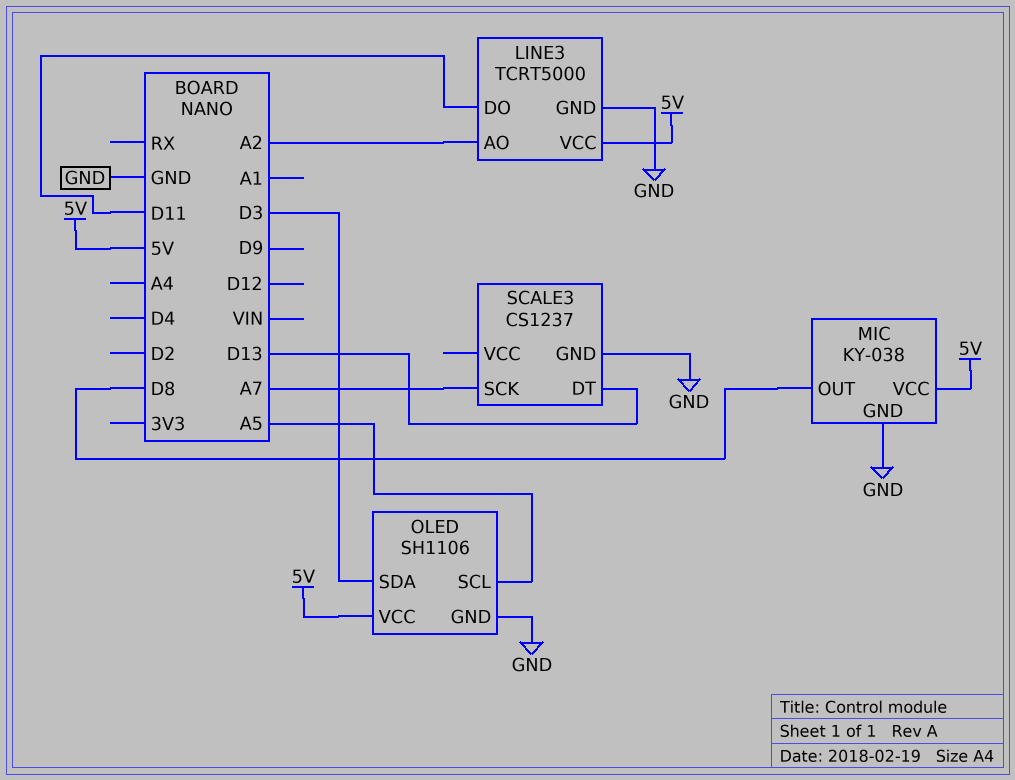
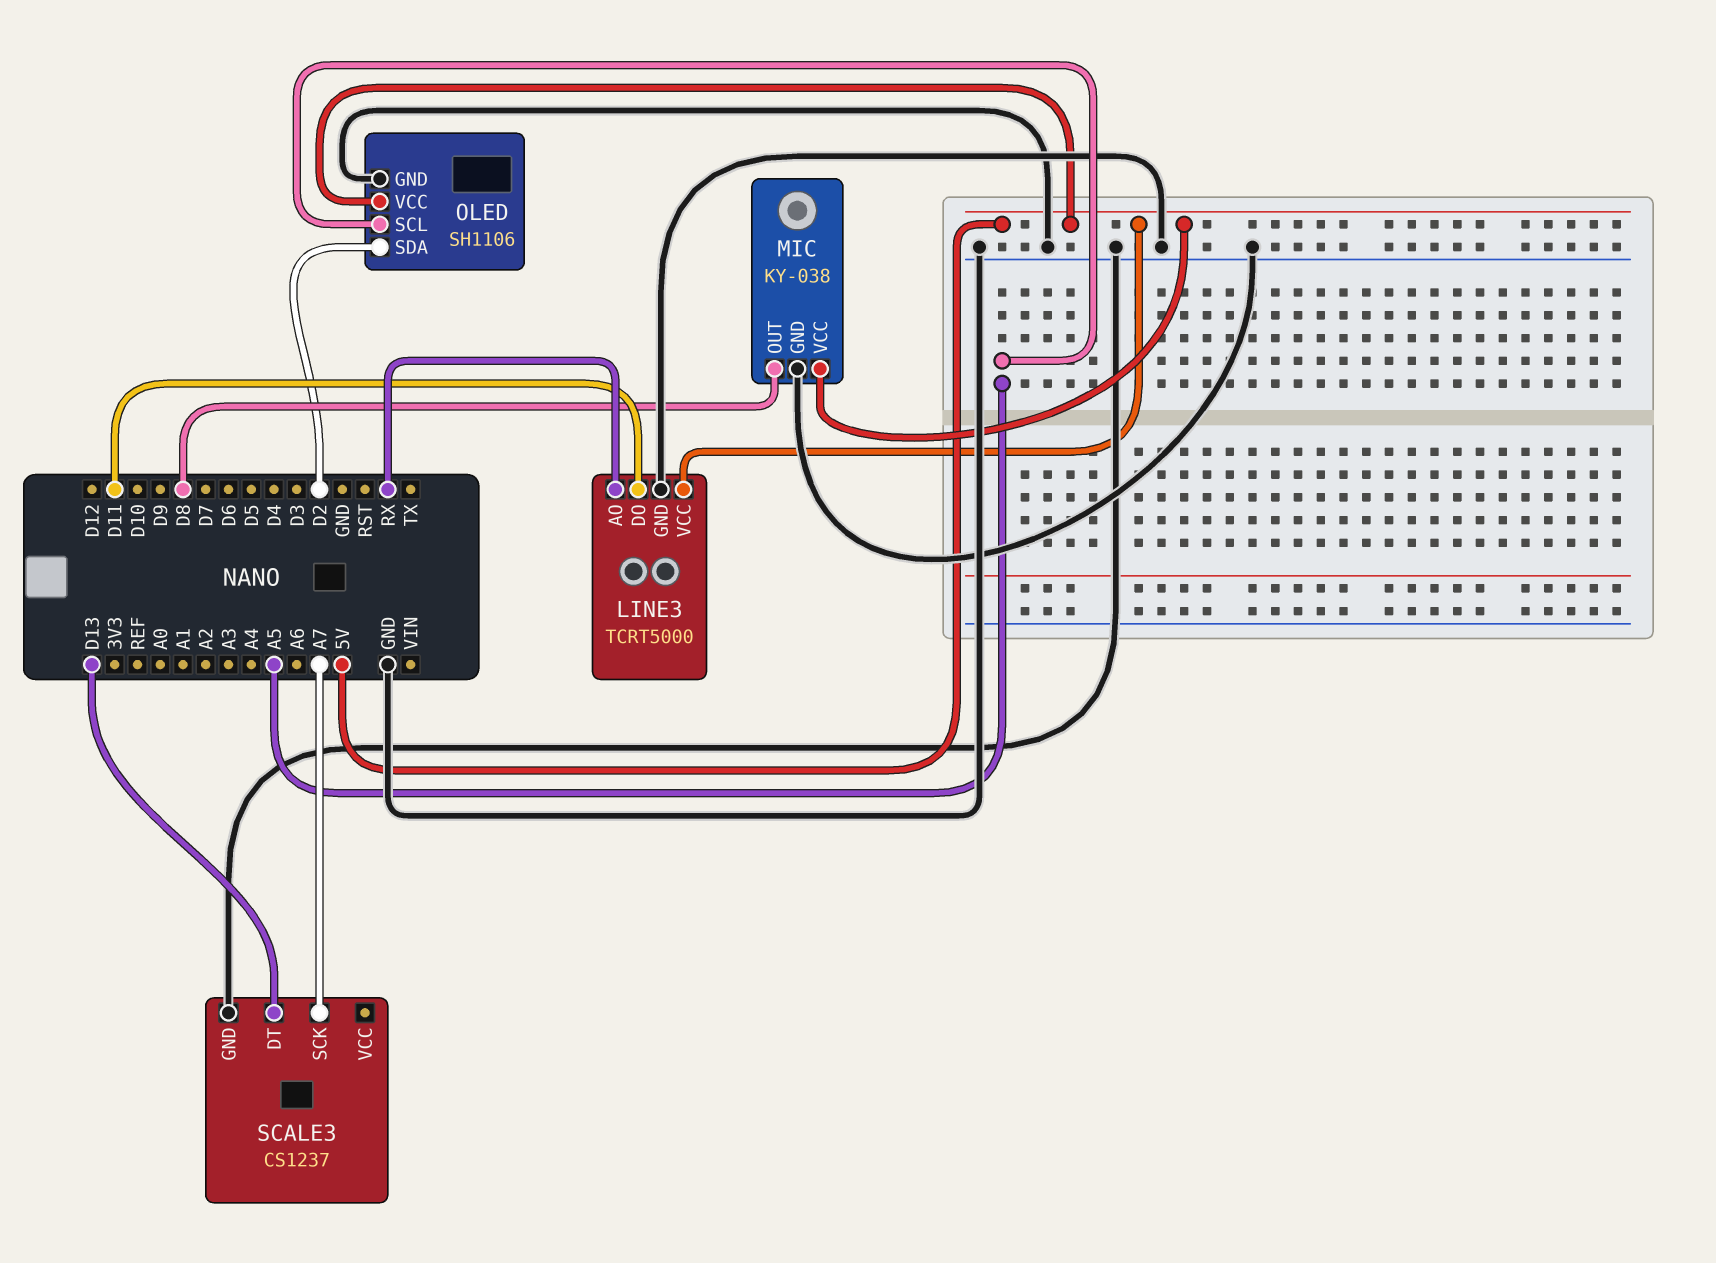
LINE3 pin AO: A2 -> RX
OLED pin SDA: D3 -> D2

